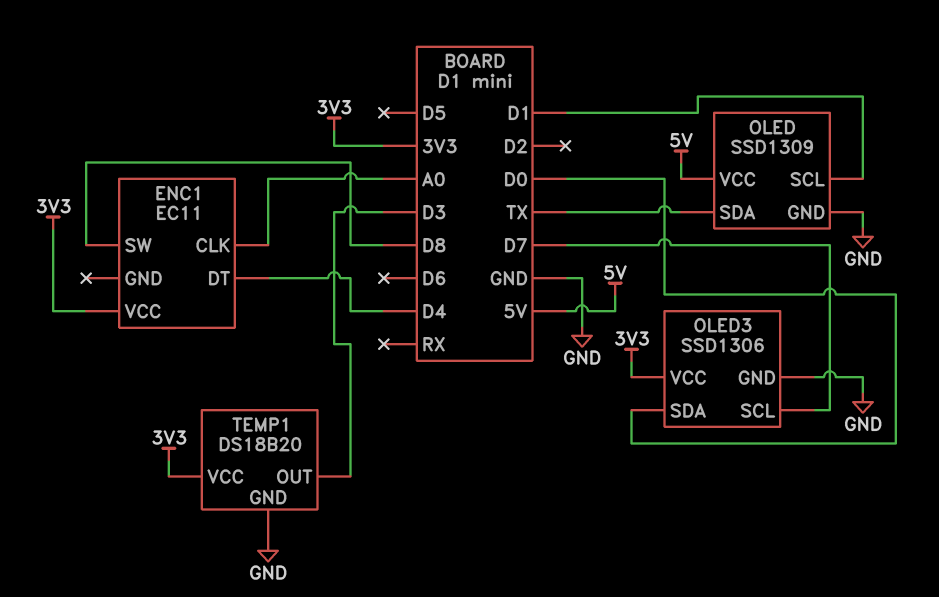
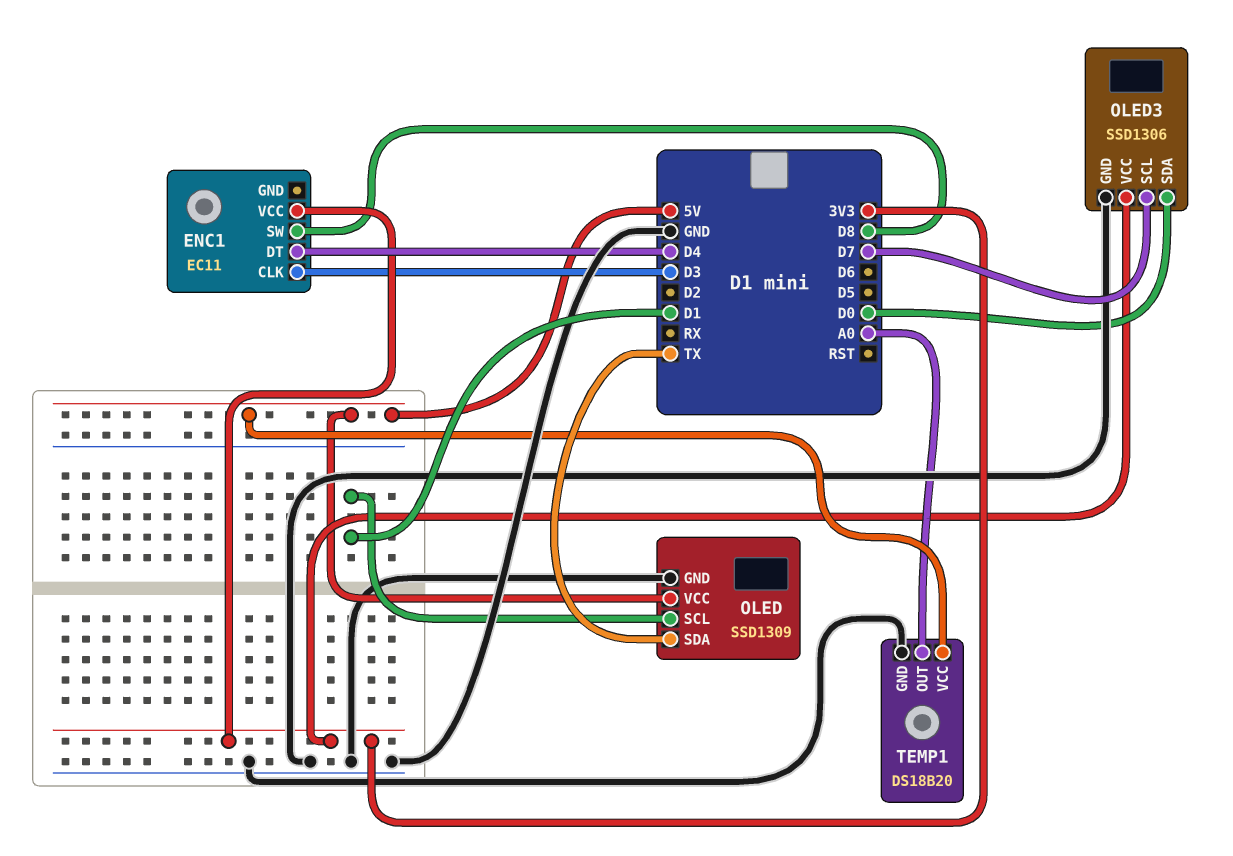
ENC1 pin CLK: A0 -> D3
TEMP1 pin OUT: D3 -> A0
TEMP1 pin VCC: 3V3 -> 5V

